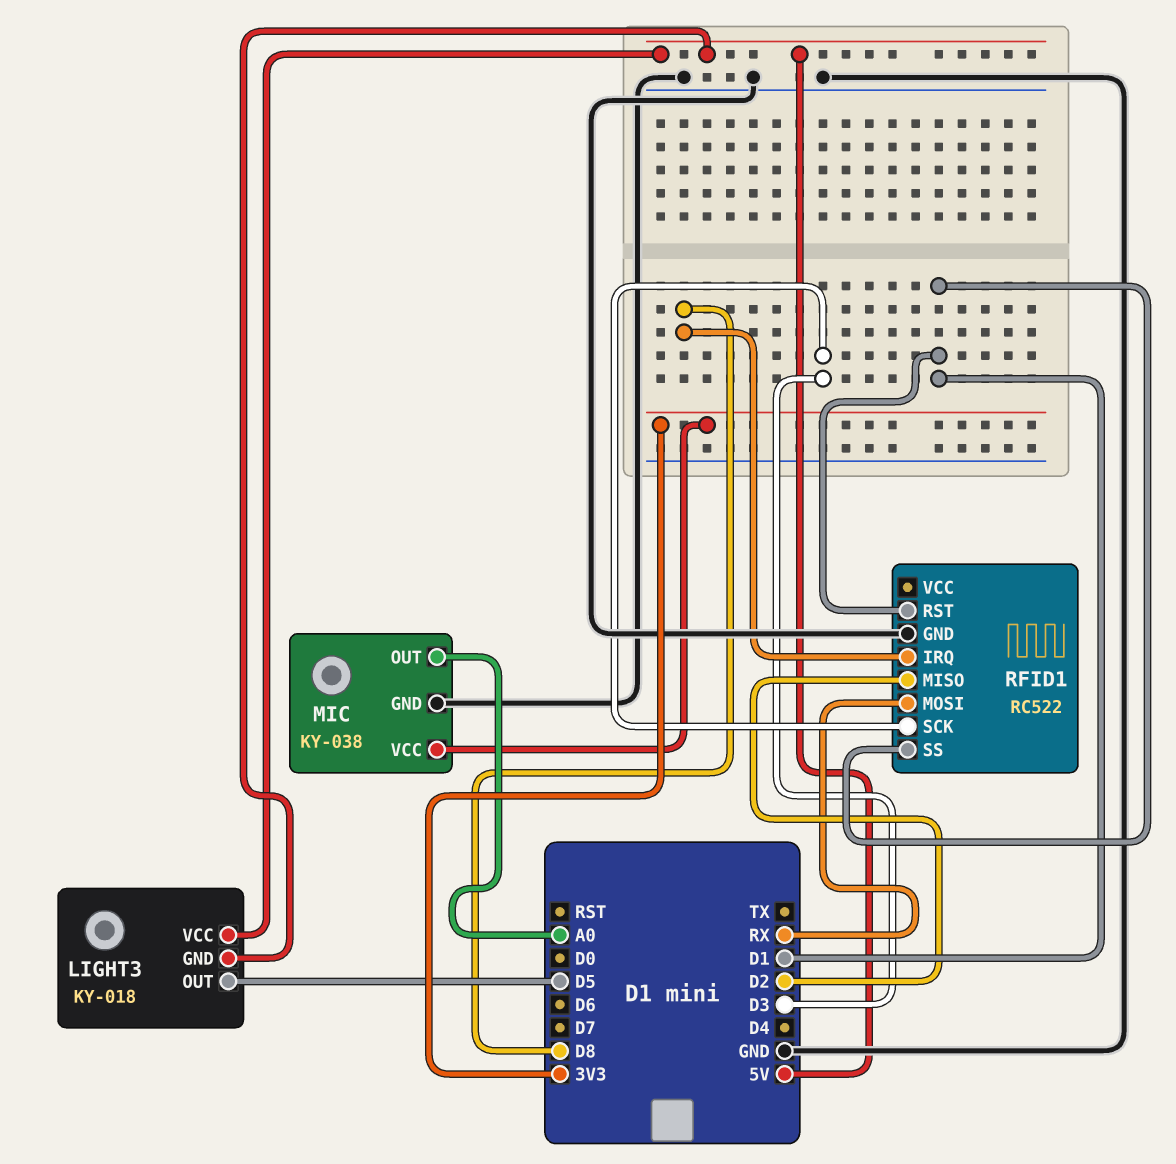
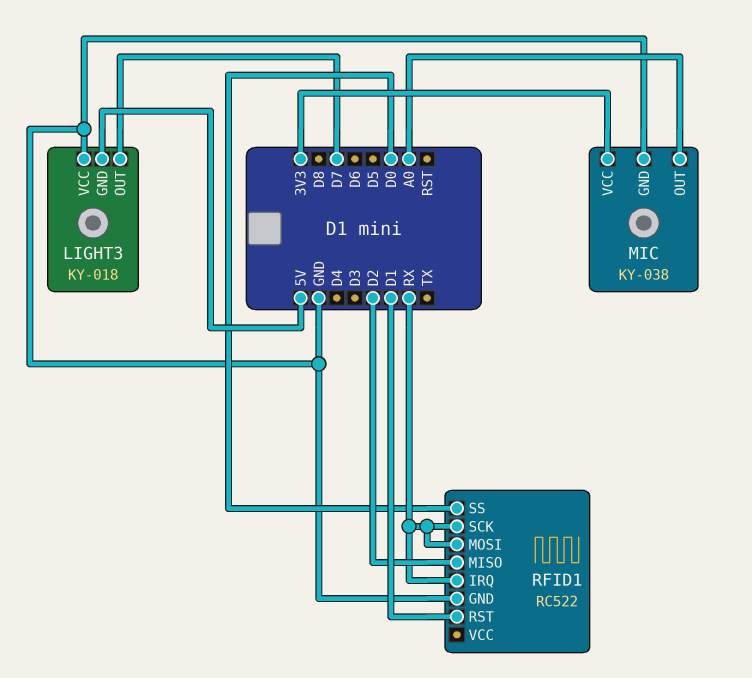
LIGHT3 pin OUT: D5 -> D7
LIGHT3 pin VCC: 5V -> GND
RFID1 pin IRQ: D8 -> RX
RFID1 pin SCK: D3 -> RX
RFID1 pin SS: D1 -> D0

